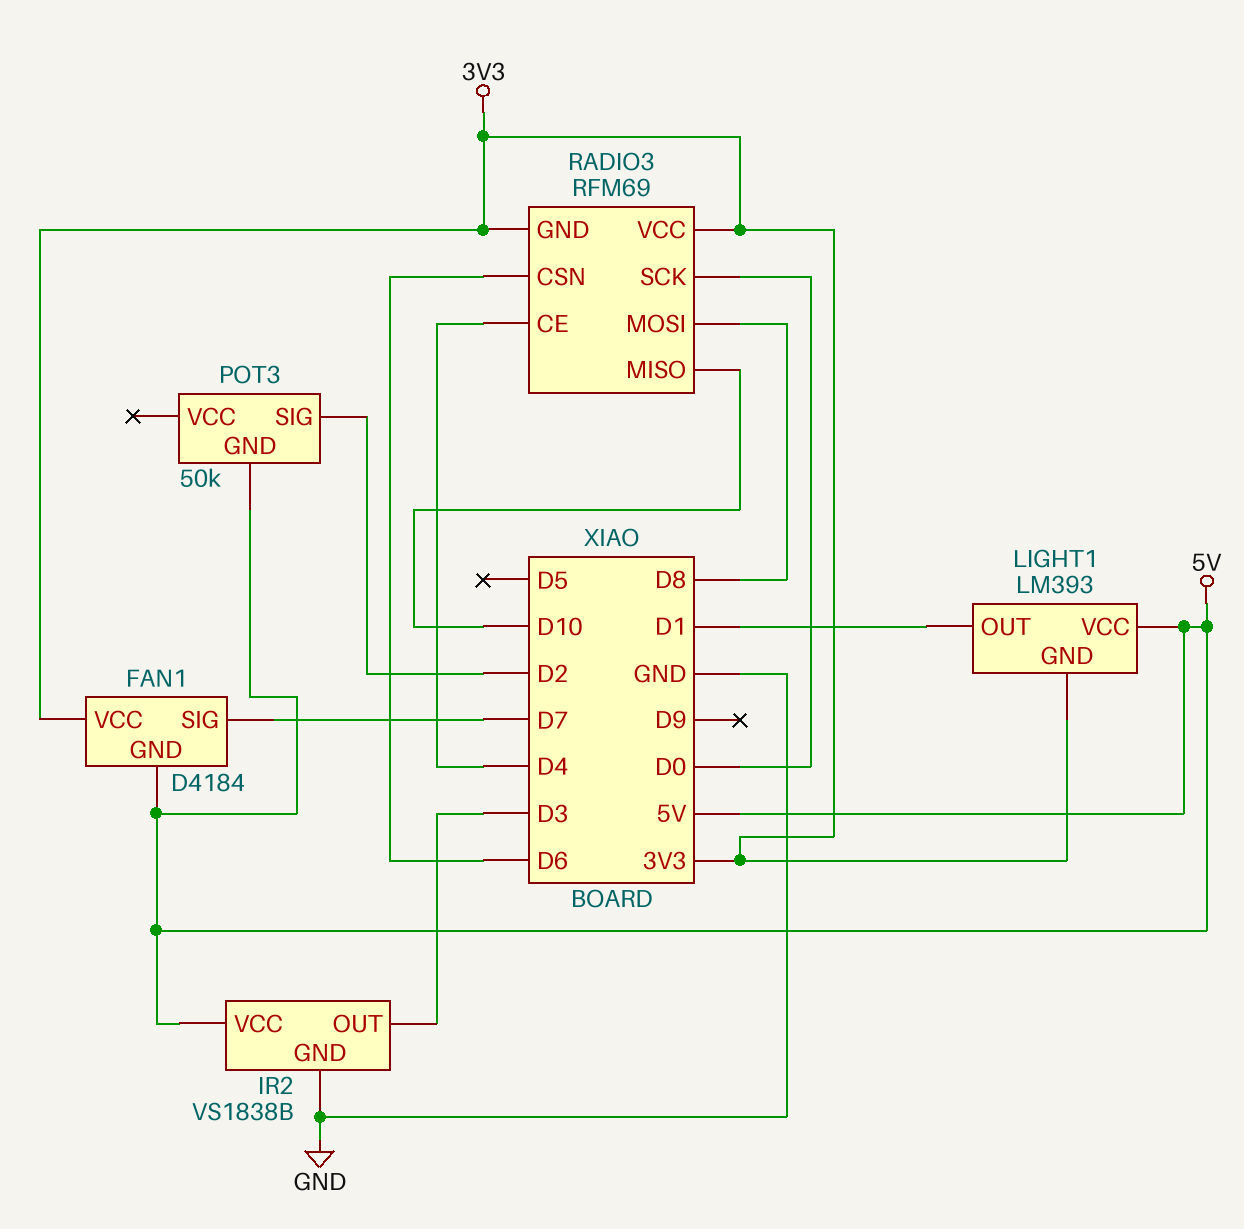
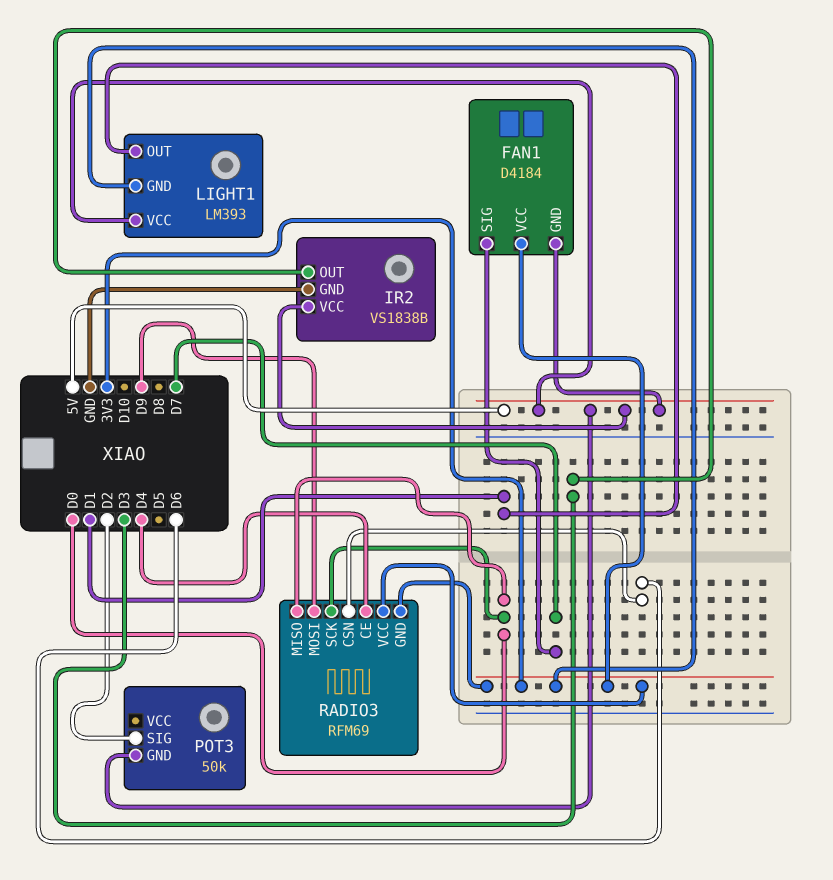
RADIO3 pin MISO: D10 -> D0
RADIO3 pin MOSI: D8 -> D9

